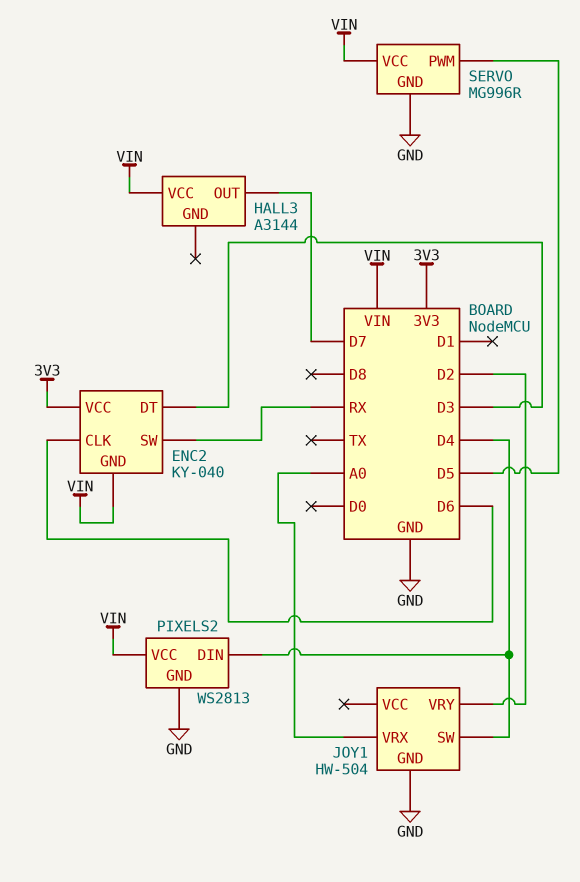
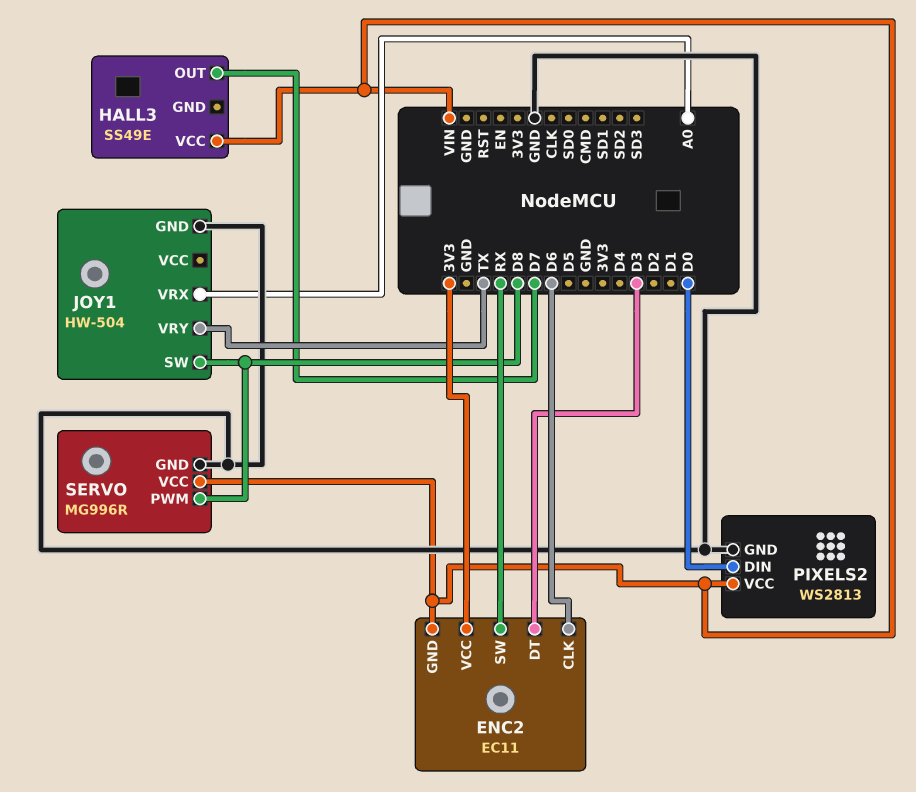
ENC2: KY-040 -> EC11
HALL3: A3144 -> SS49E
JOY1 pin SW: D4 -> D8
JOY1 pin VRY: D2 -> TX
PIXELS2 pin DIN: D4 -> D0
SERVO pin PWM: D5 -> D8

